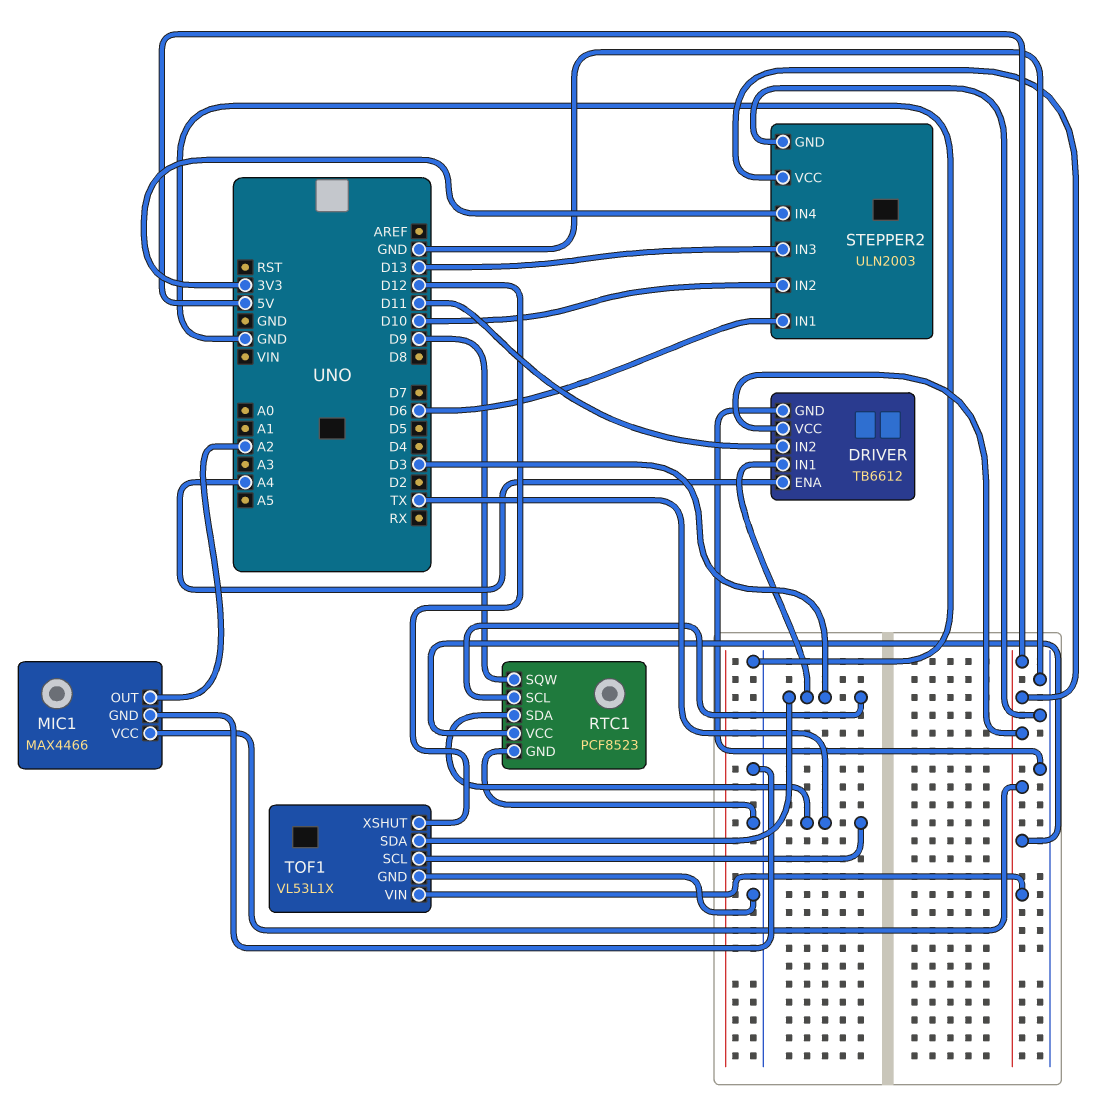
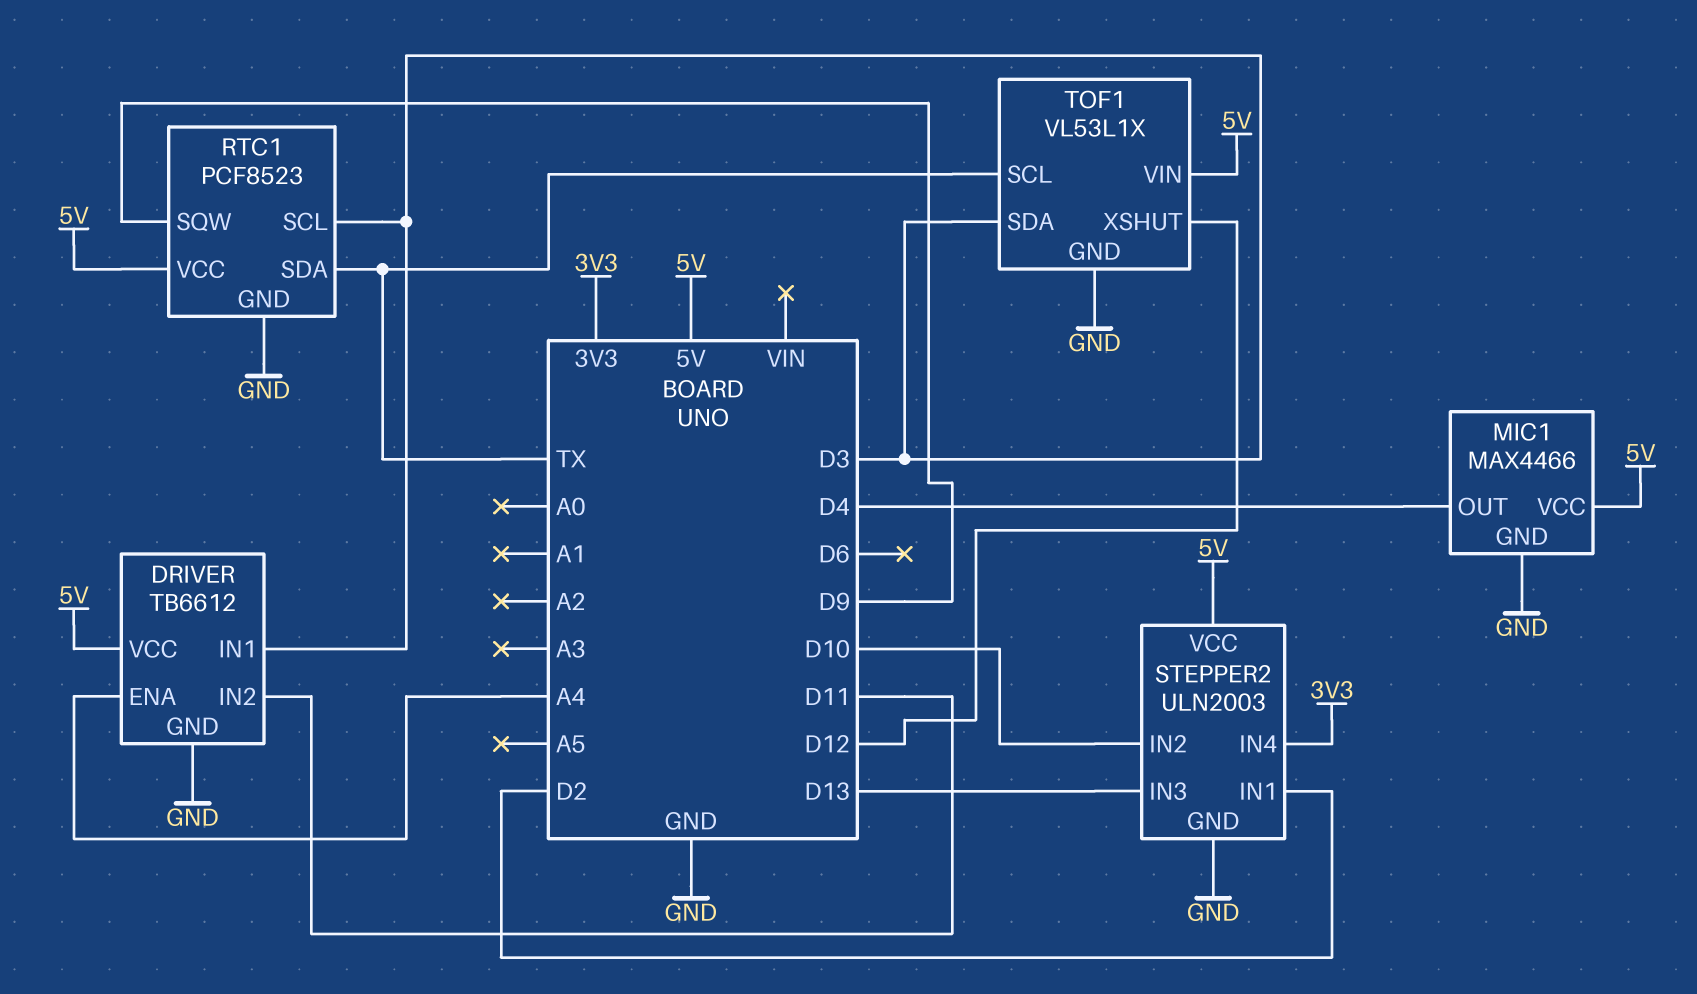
MIC1 pin OUT: A2 -> D4
STEPPER2 pin IN1: D6 -> D2

